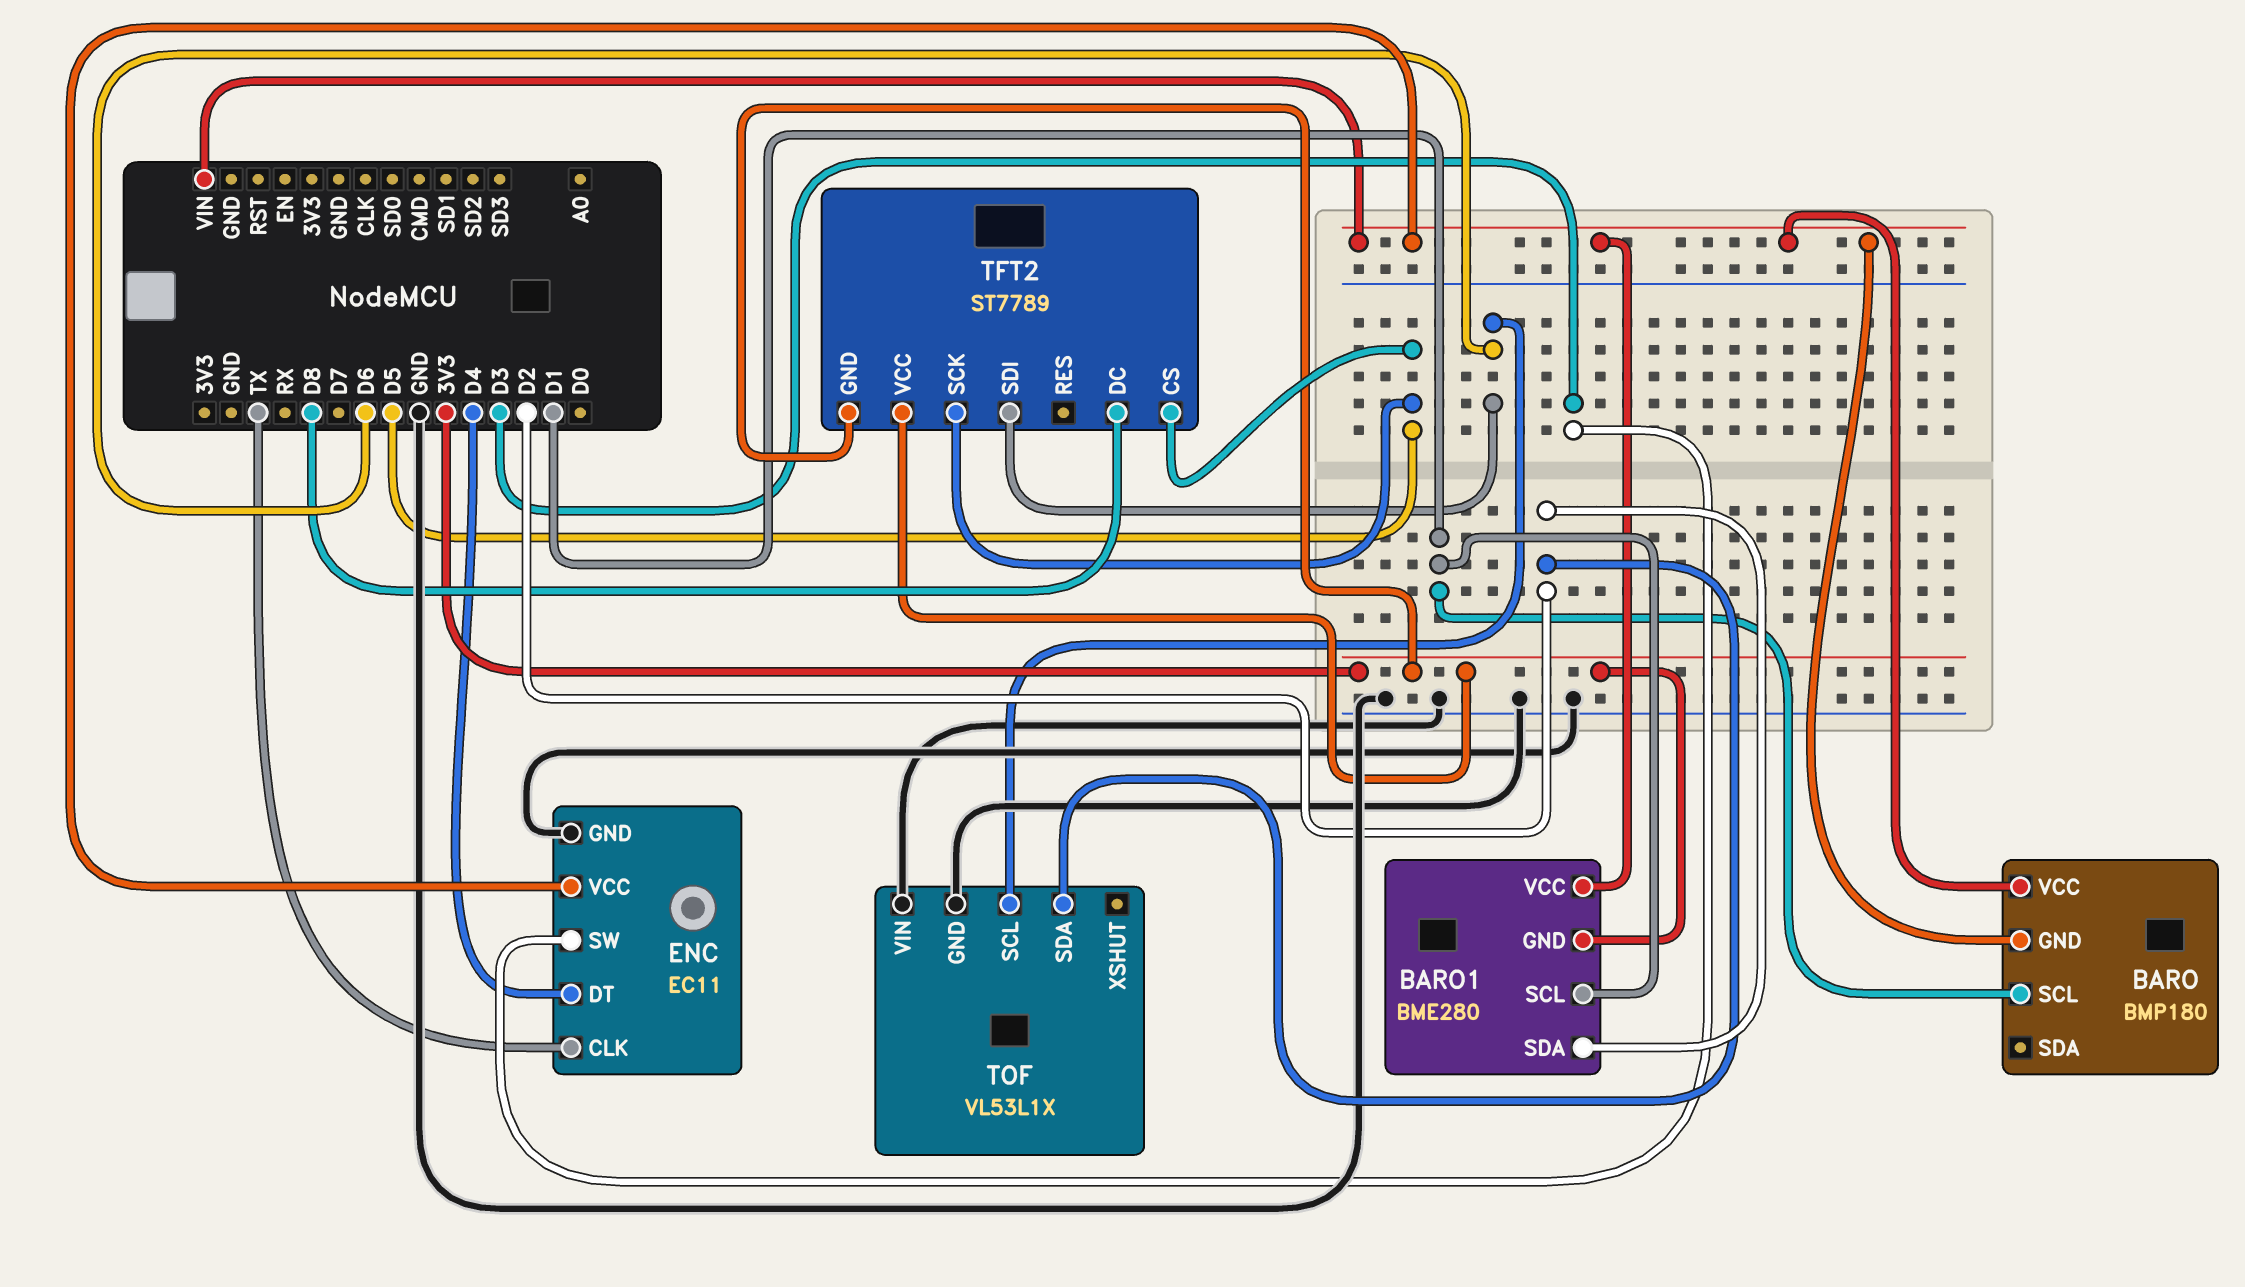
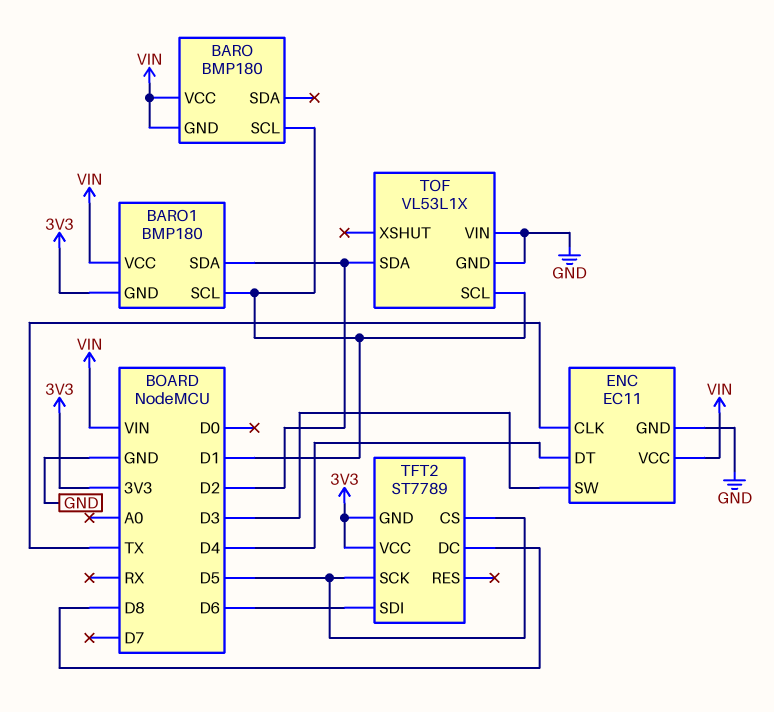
BARO1: BME280 -> BMP180
TOF pin SCL: D6 -> D1

